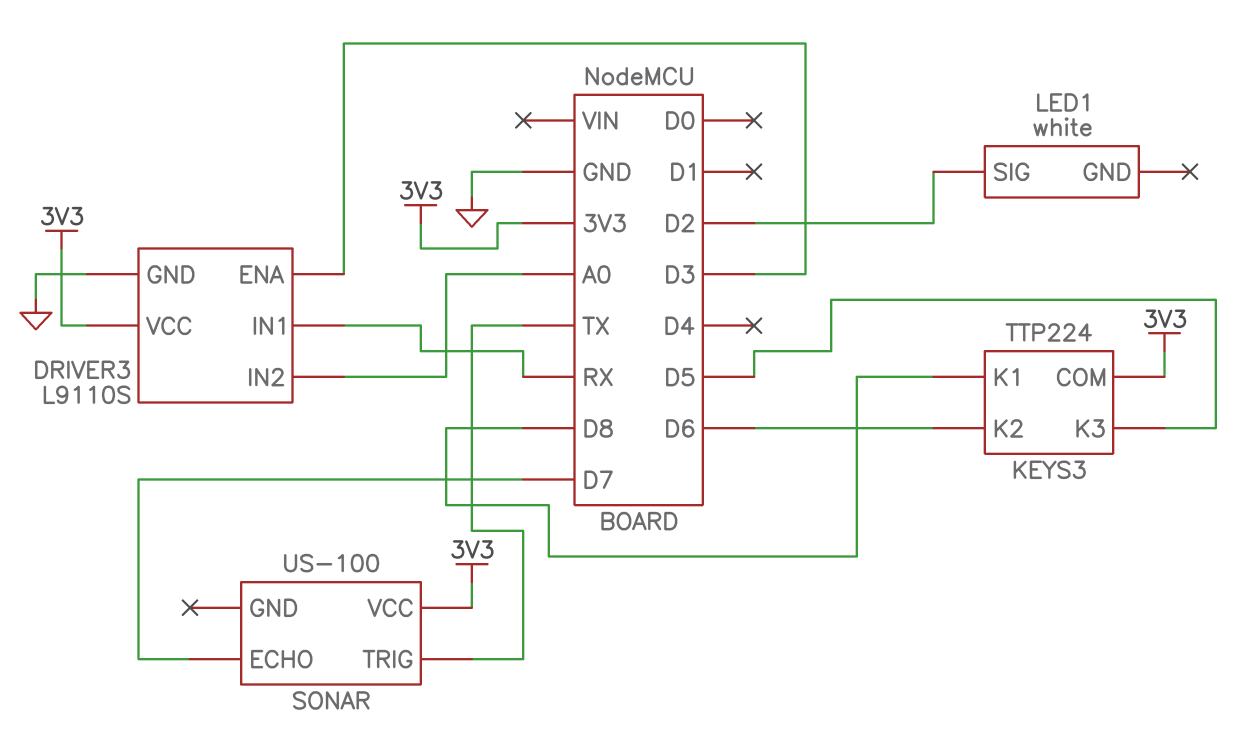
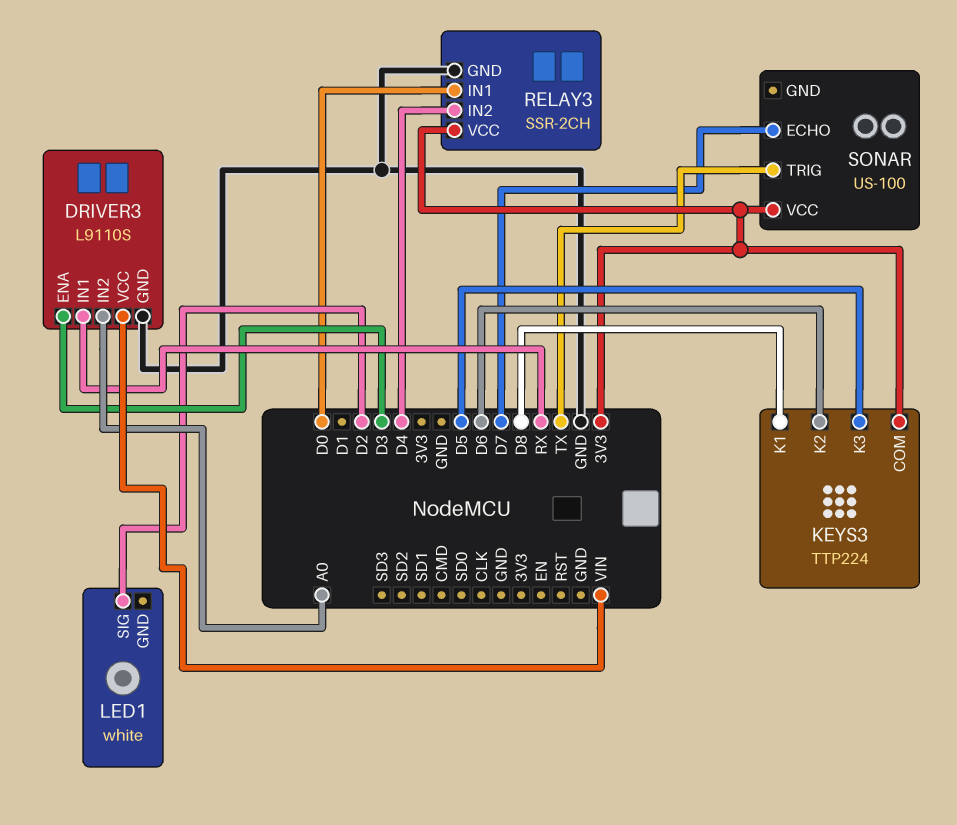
DRIVER3 pin VCC: 3V3 -> VIN
RELAY3: none -> SSR-2CH
RELAY3 pin GND: none -> GND
RELAY3 pin IN1: none -> D0
RELAY3 pin IN2: none -> D4
RELAY3 pin VCC: none -> 3V3

